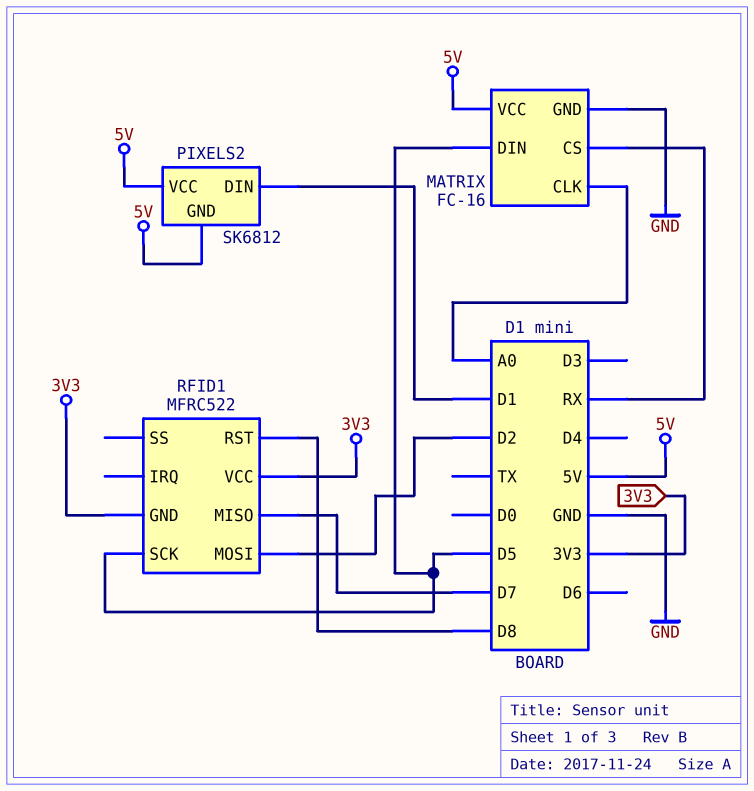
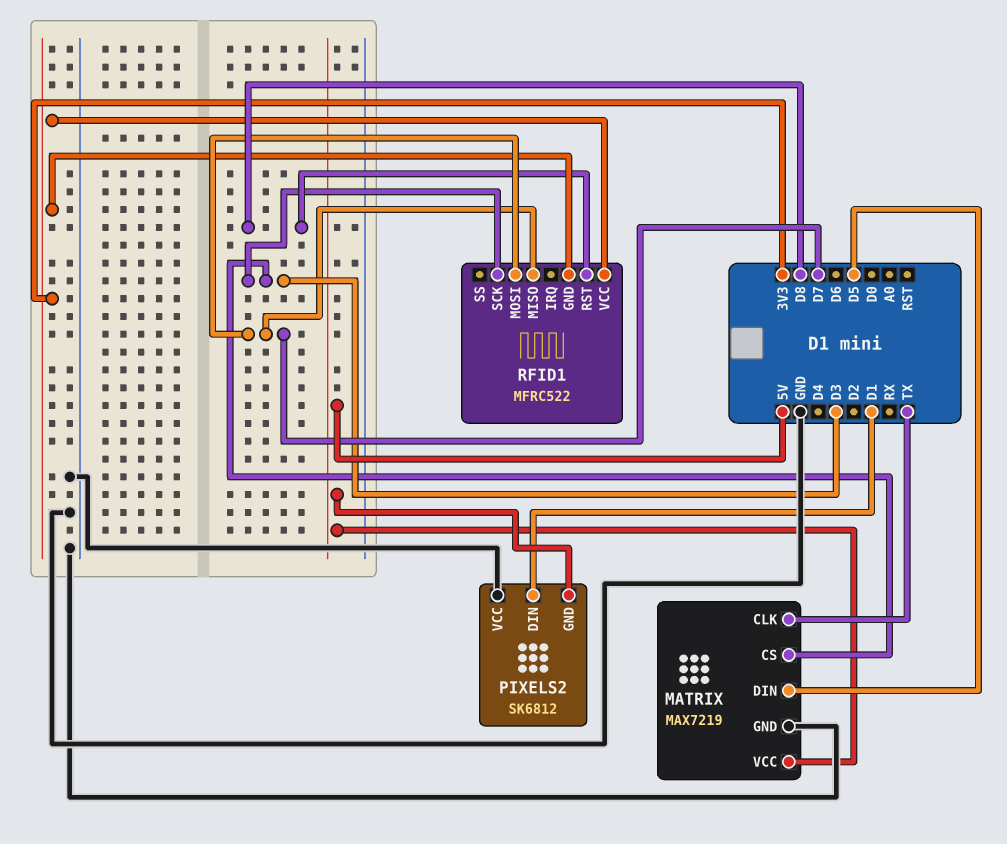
MATRIX: FC-16 -> MAX7219
MATRIX pin CLK: A0 -> TX
MATRIX pin CS: RX -> D3
PIXELS2 pin VCC: 5V -> GND
RFID1 pin MOSI: D2 -> D7
RFID1 pin SCK: D5 -> D3

